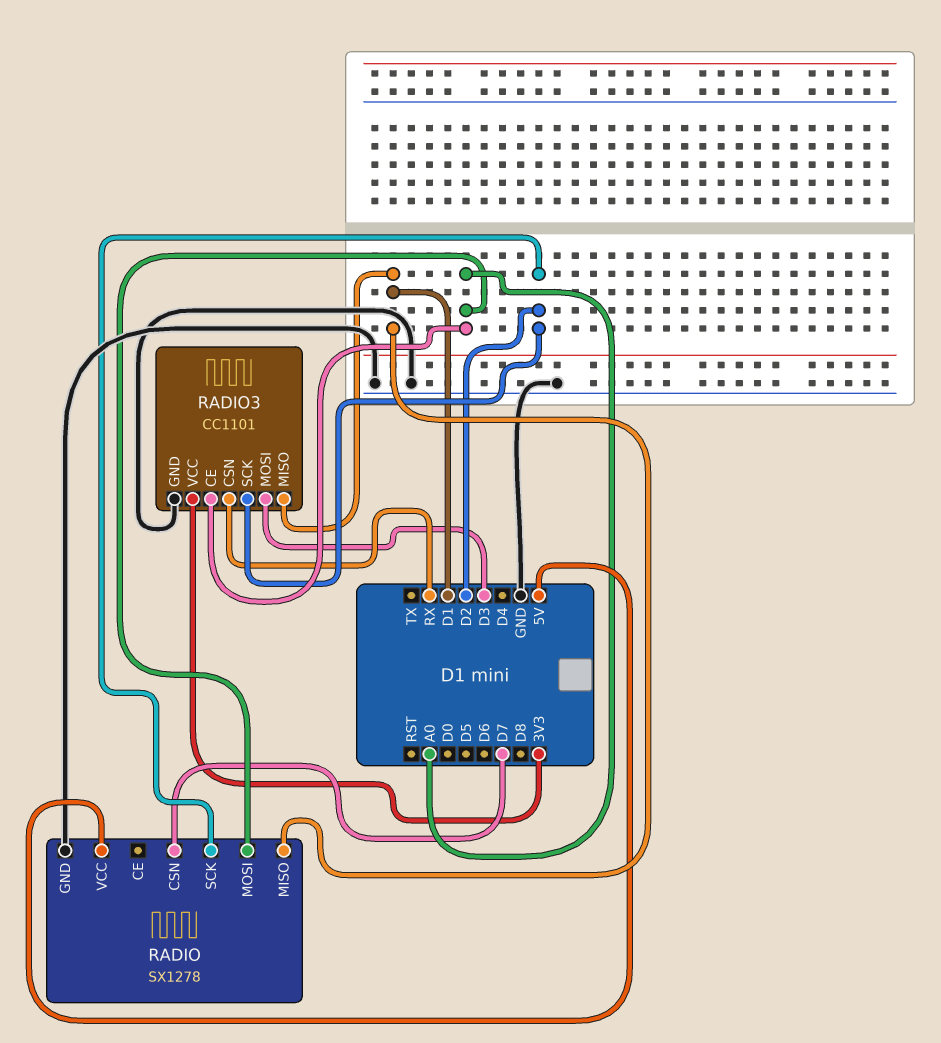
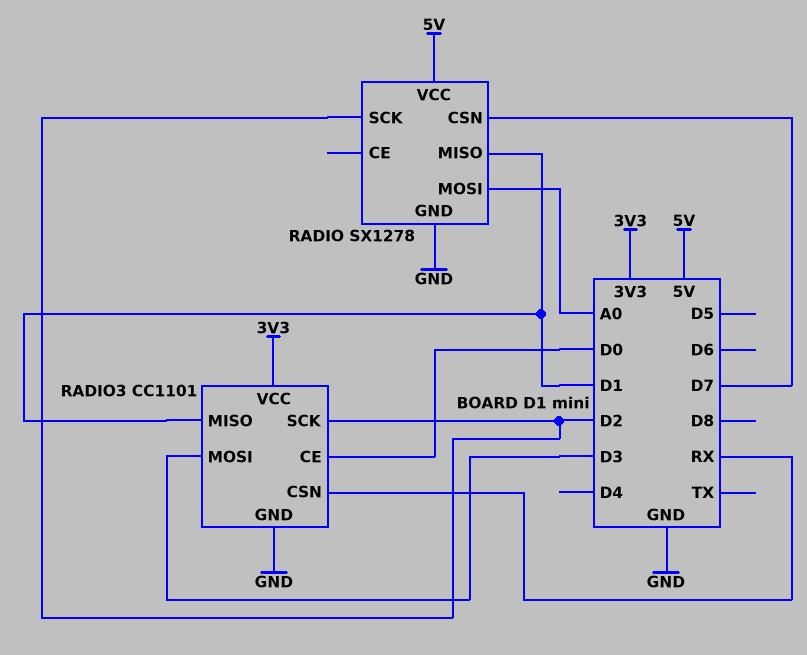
RADIO3 pin CE: A0 -> D0

